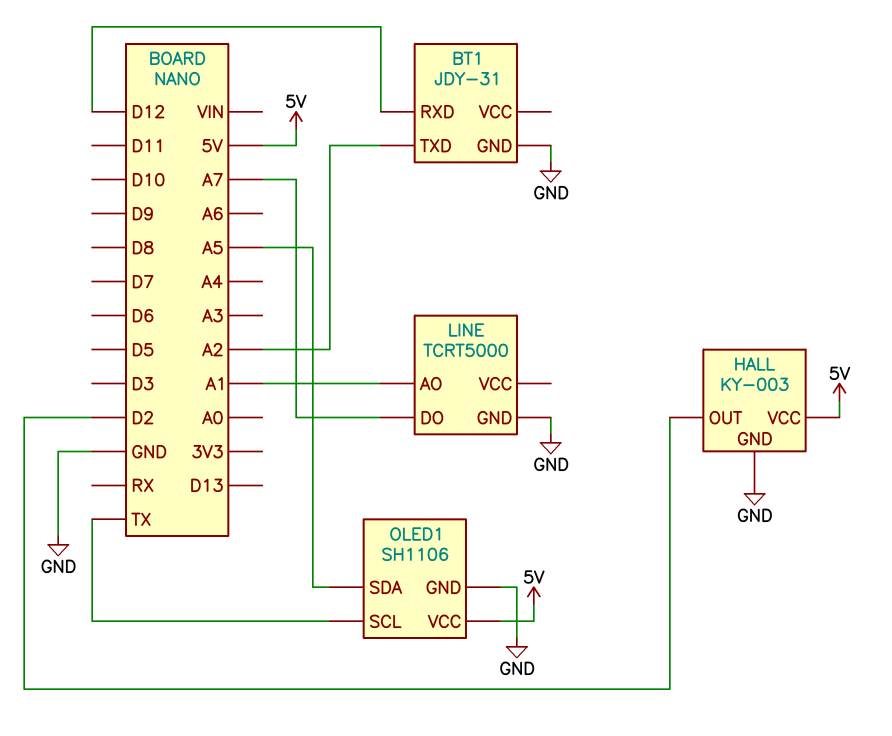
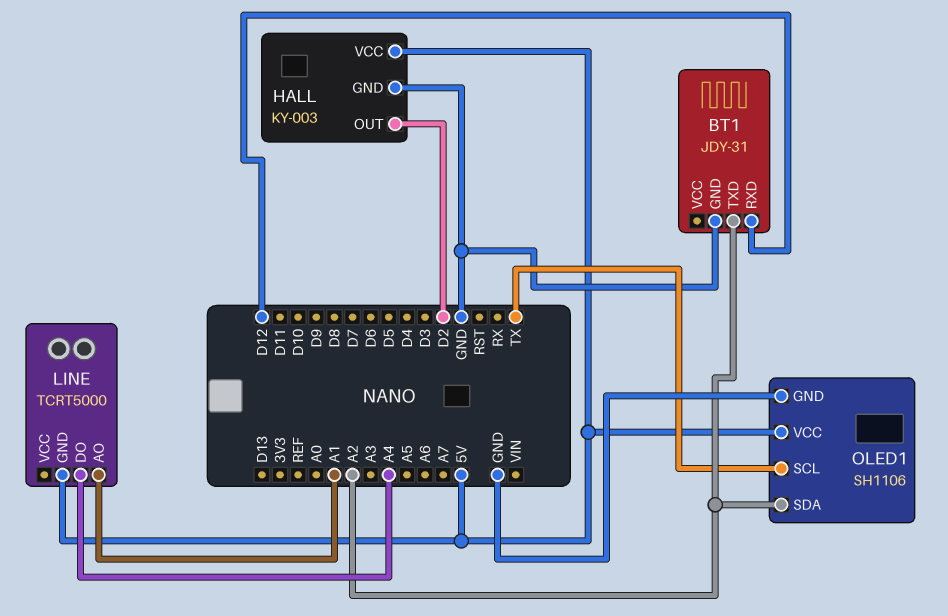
LINE pin DO: A7 -> A4
LINE pin GND: GND -> 5V
OLED1 pin SDA: A5 -> A2

